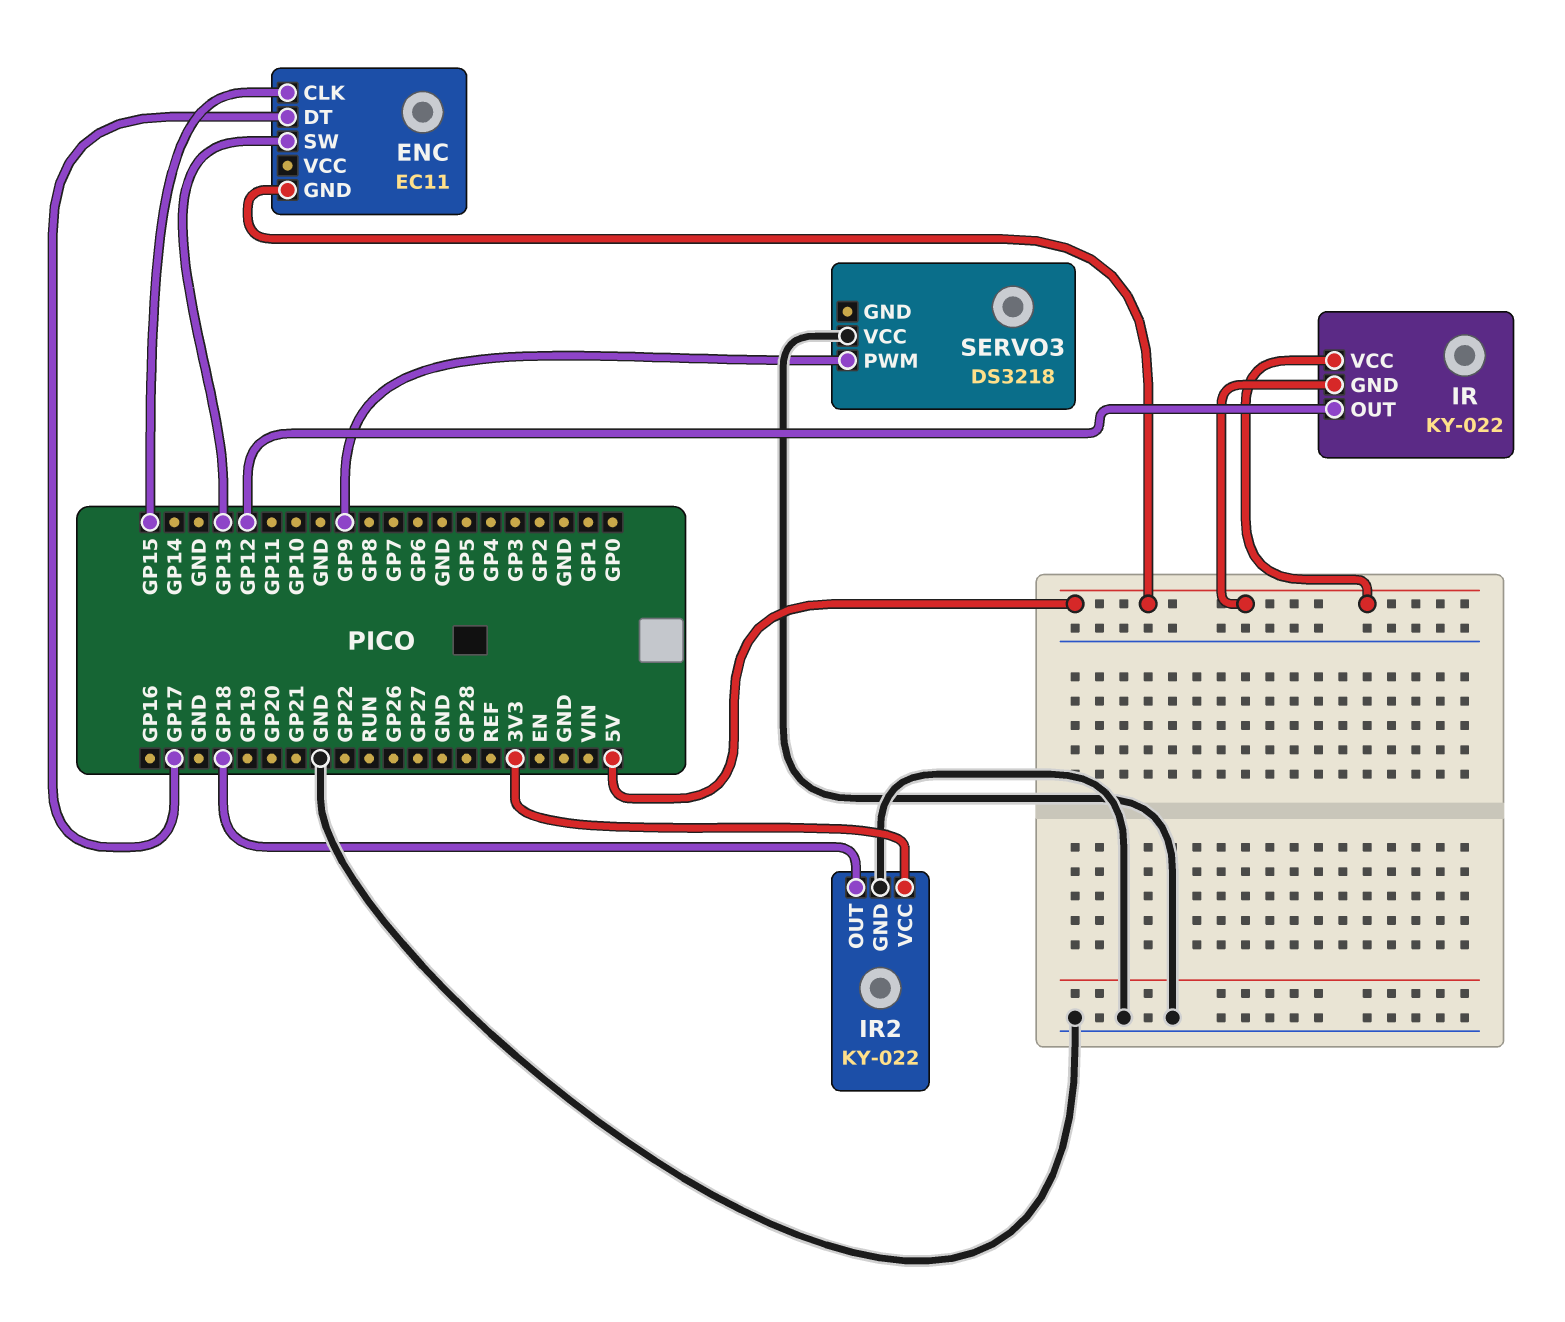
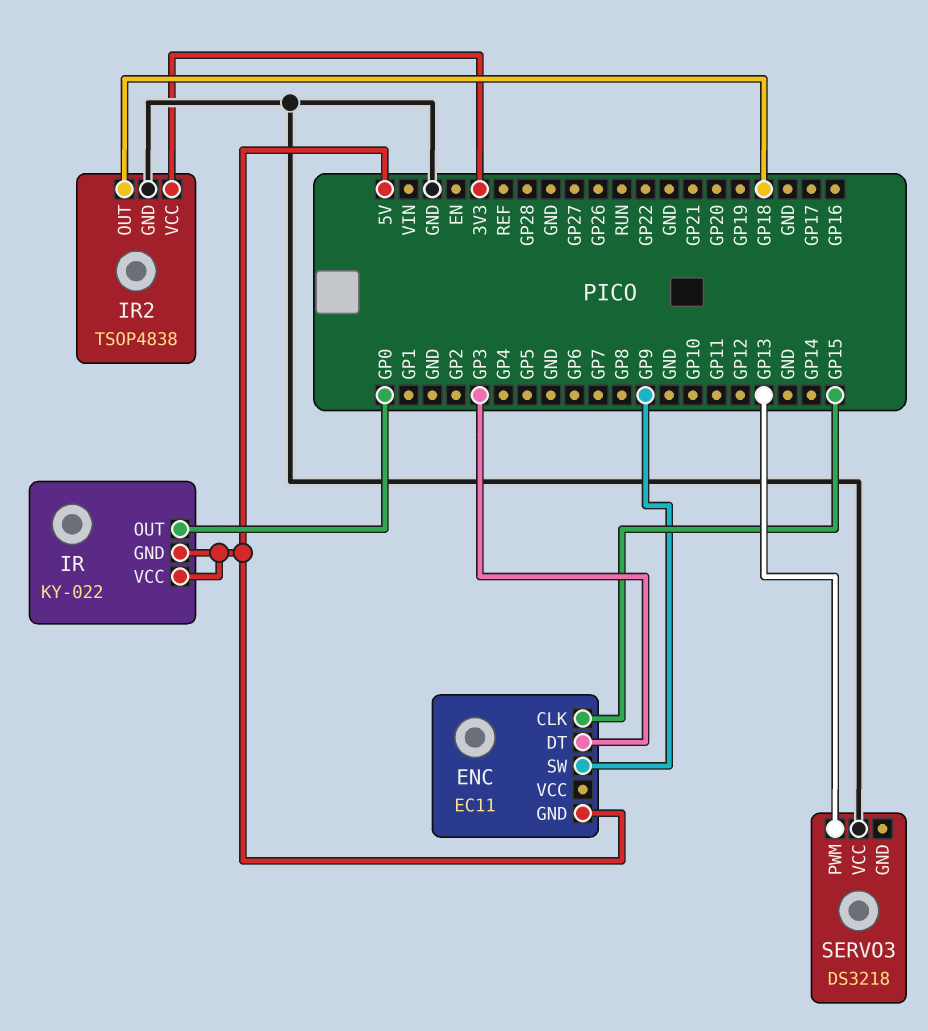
ENC pin DT: GP17 -> GP3
ENC pin SW: GP13 -> GP9
IR pin OUT: GP12 -> GP0
IR2: KY-022 -> TSOP4838
SERVO3 pin PWM: GP9 -> GP13

